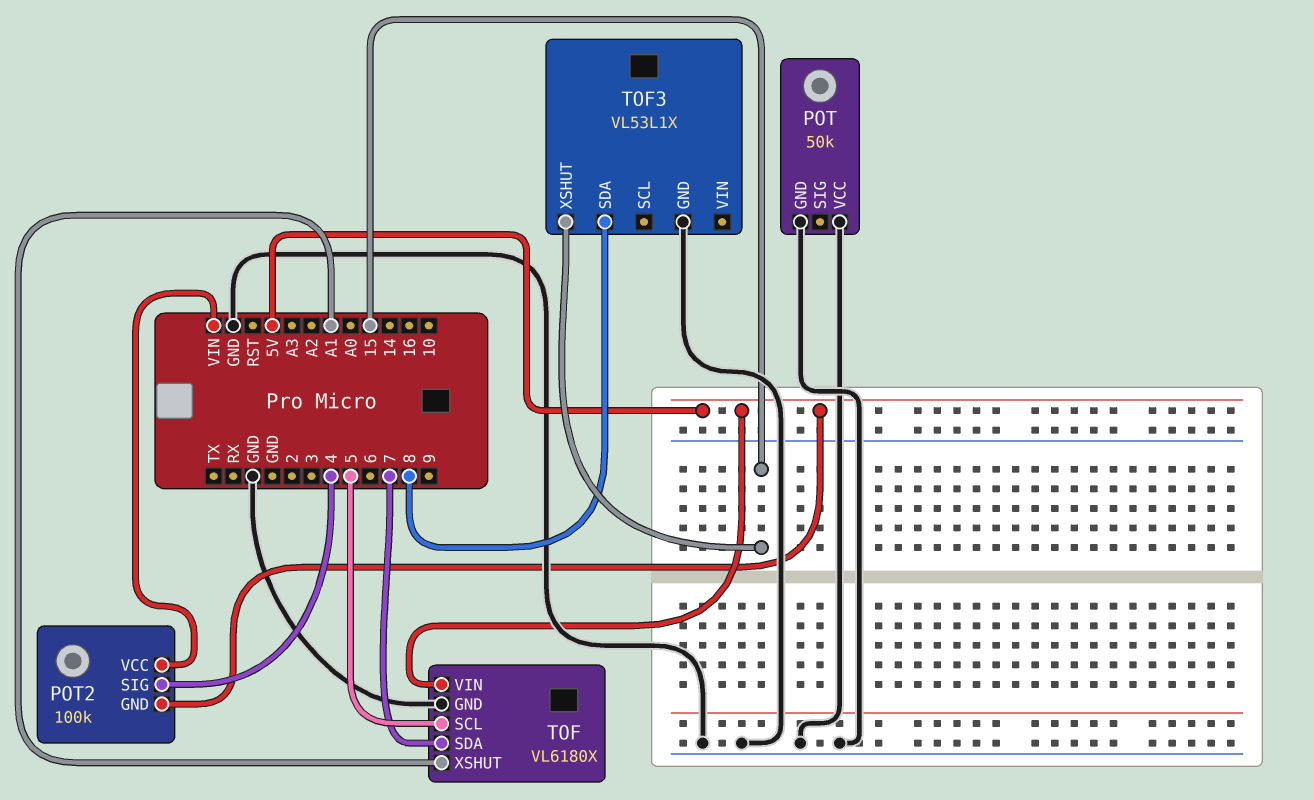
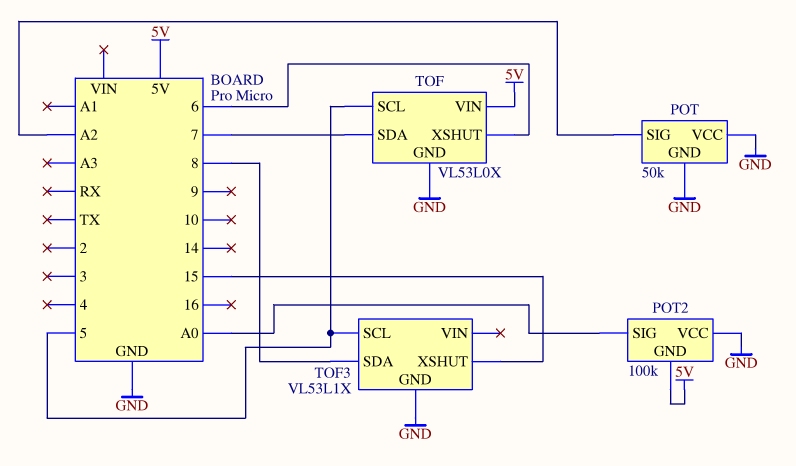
POT pin SIG: none -> A2
POT2 pin SIG: 4 -> A0
POT2 pin VCC: VIN -> GND
TOF: VL6180X -> VL53L0X
TOF pin XSHUT: A1 -> 6
TOF3 pin SCL: none -> 5

